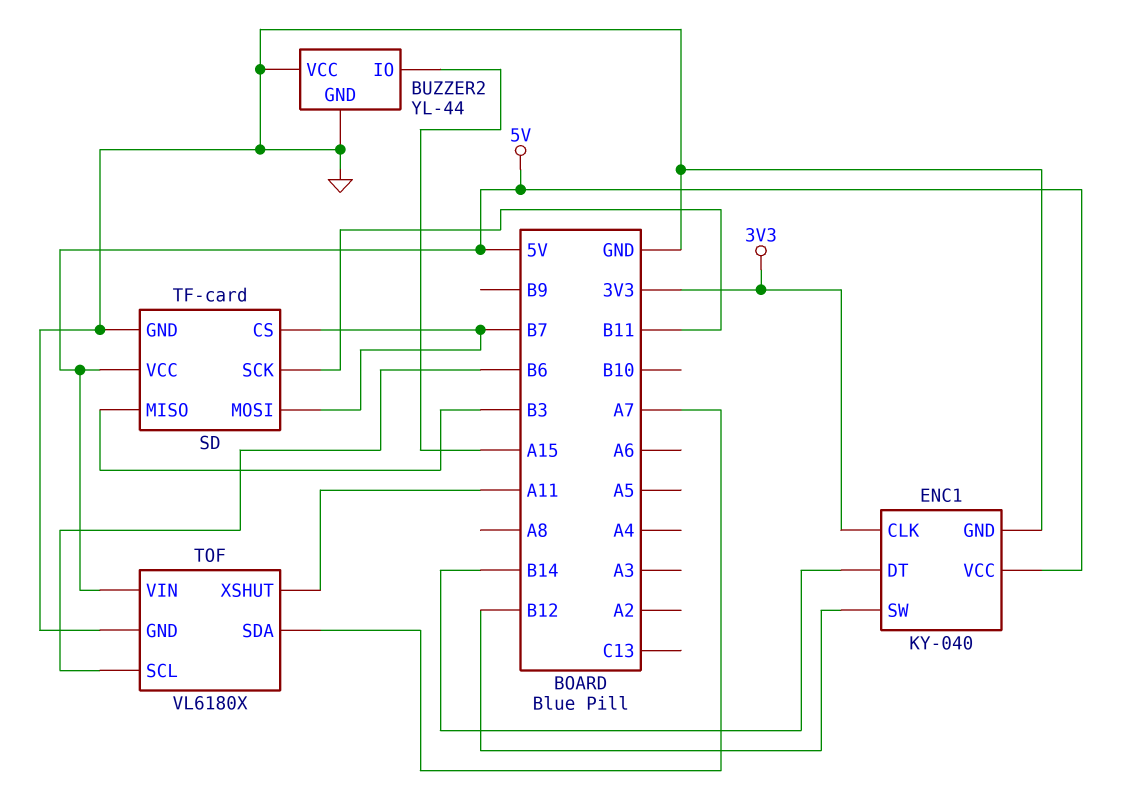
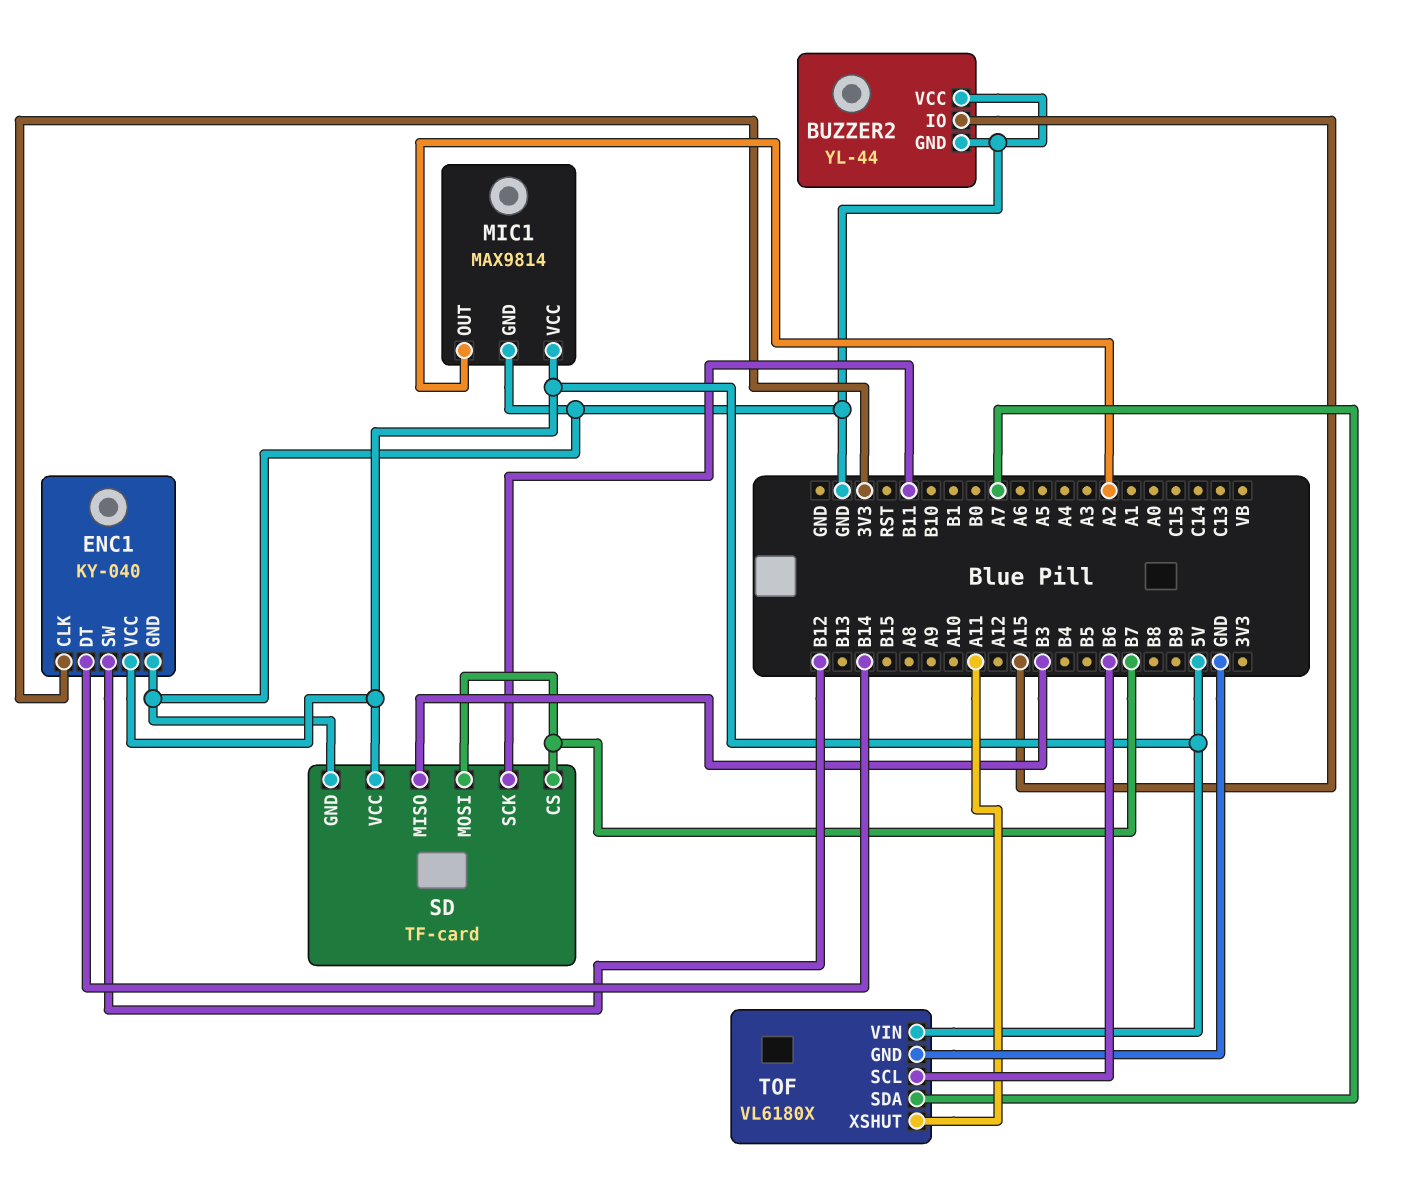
MIC1: none -> MAX9814
MIC1 pin GND: none -> GND
MIC1 pin OUT: none -> A2
MIC1 pin VCC: none -> 5V

